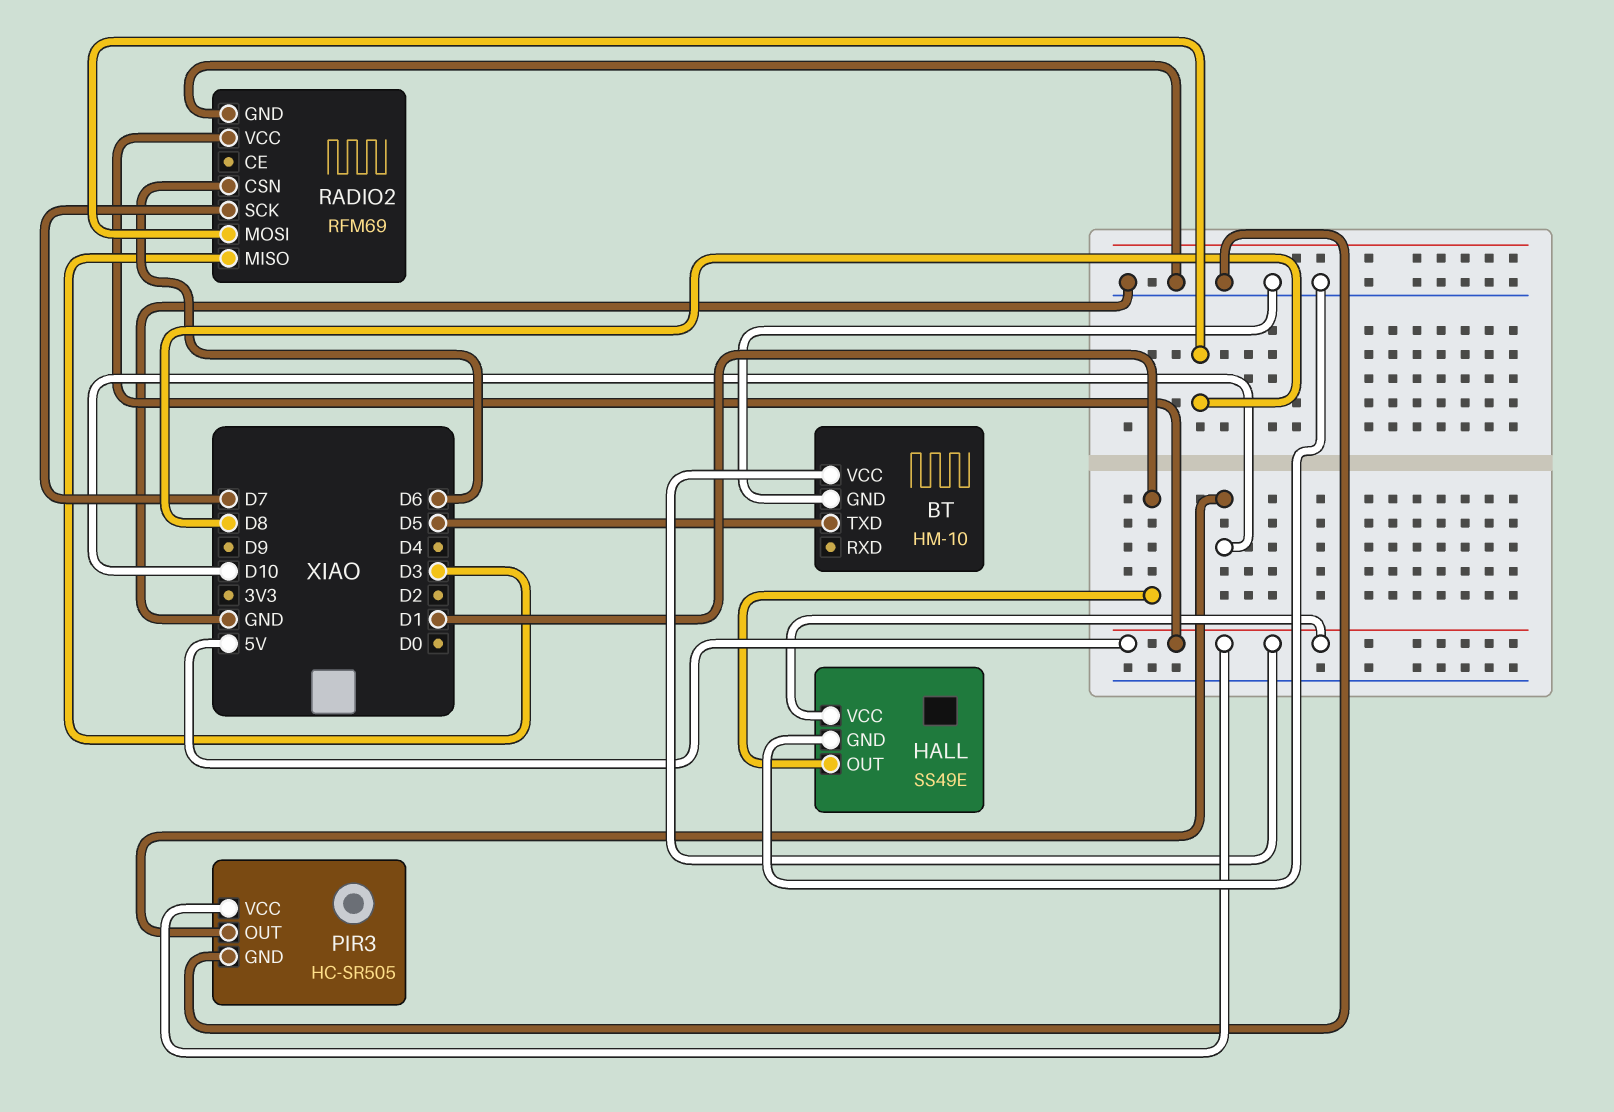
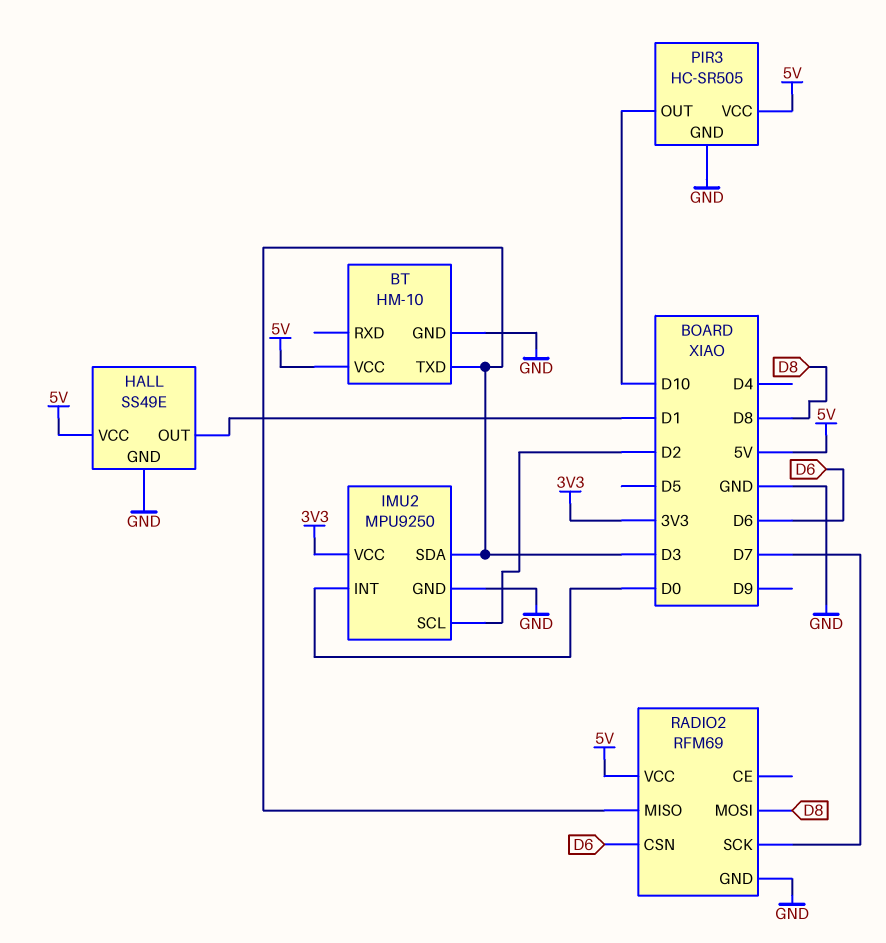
BT pin TXD: D5 -> D3
IMU2: none -> MPU9250
IMU2 pin GND: none -> GND
IMU2 pin INT: none -> D0
IMU2 pin SCL: none -> D2
IMU2 pin SDA: none -> D3
IMU2 pin VCC: none -> 3V3

